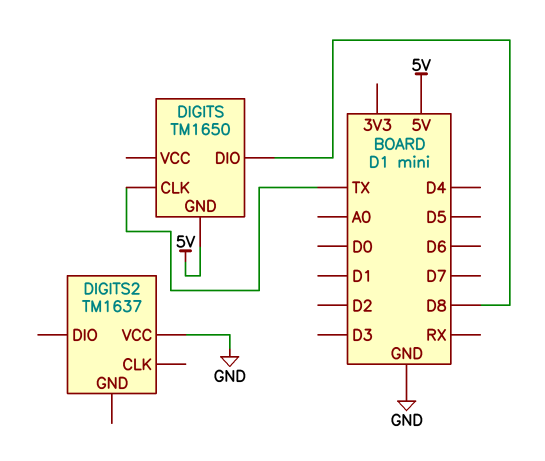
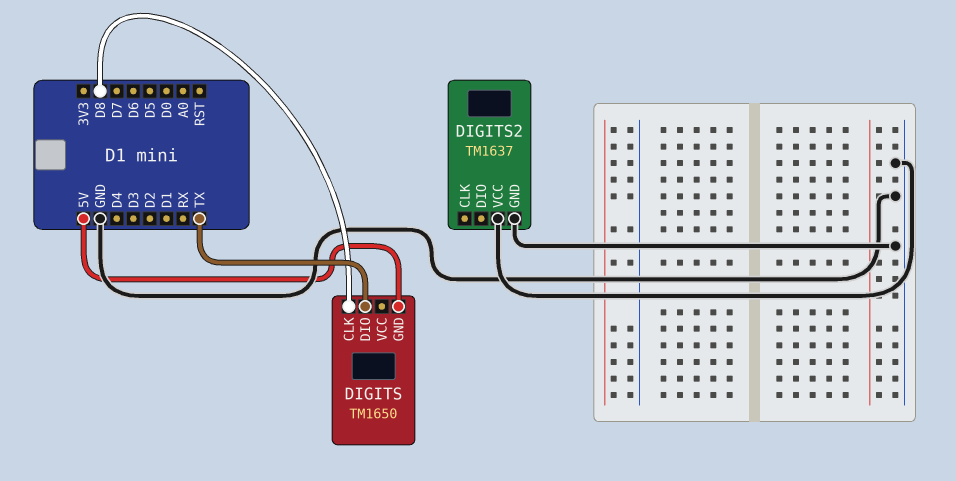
DIGITS pin CLK: TX -> D8
DIGITS pin DIO: D8 -> TX
DIGITS2 pin GND: none -> GND

